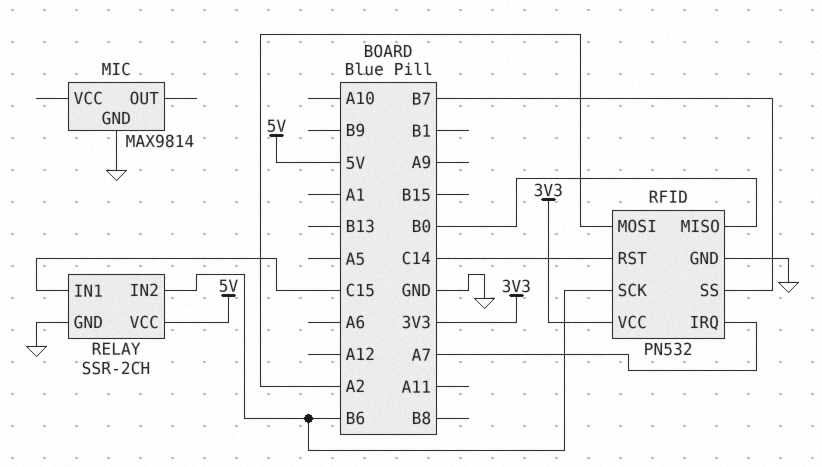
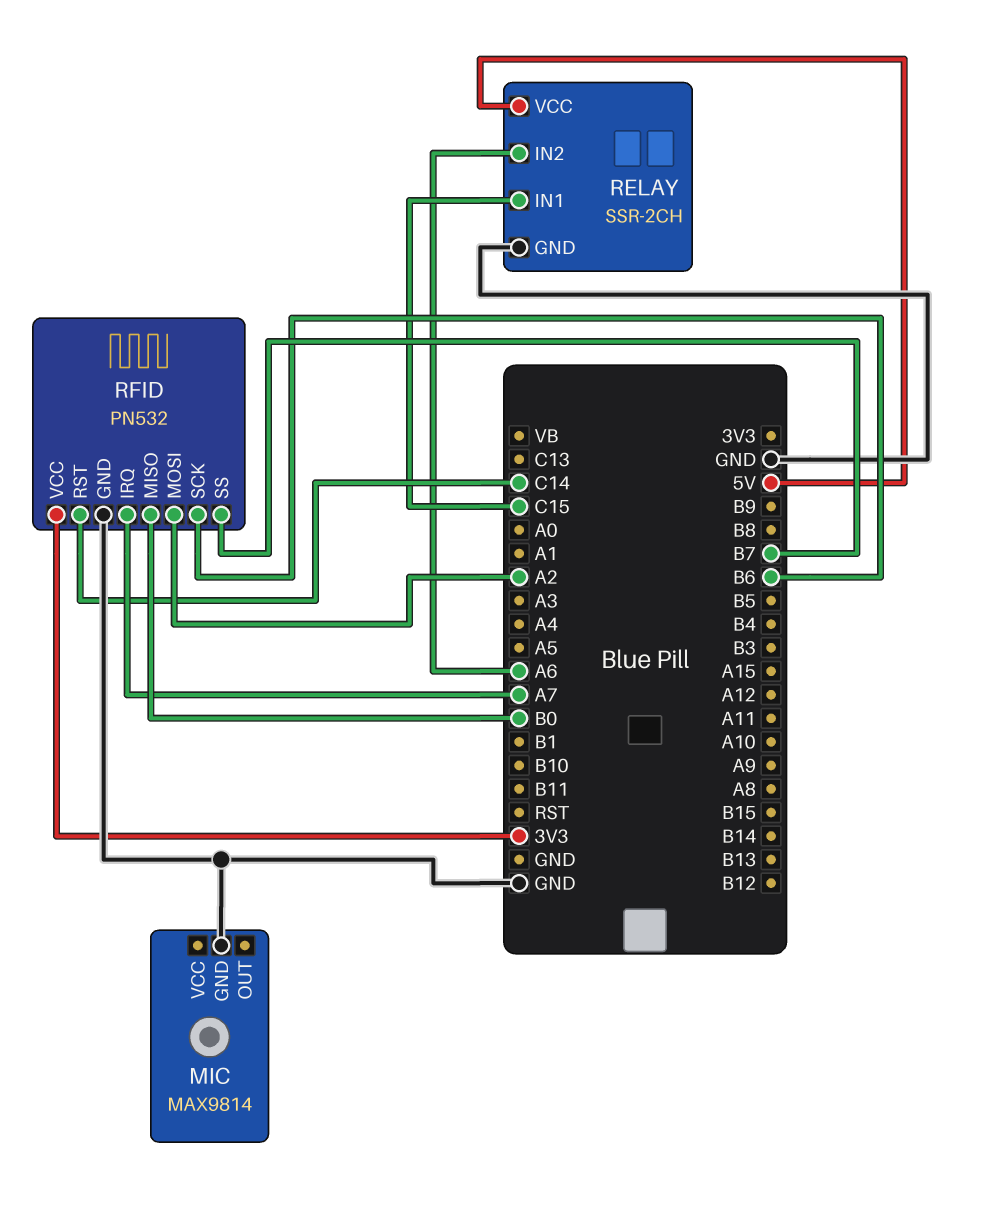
RELAY pin IN2: B6 -> A6

